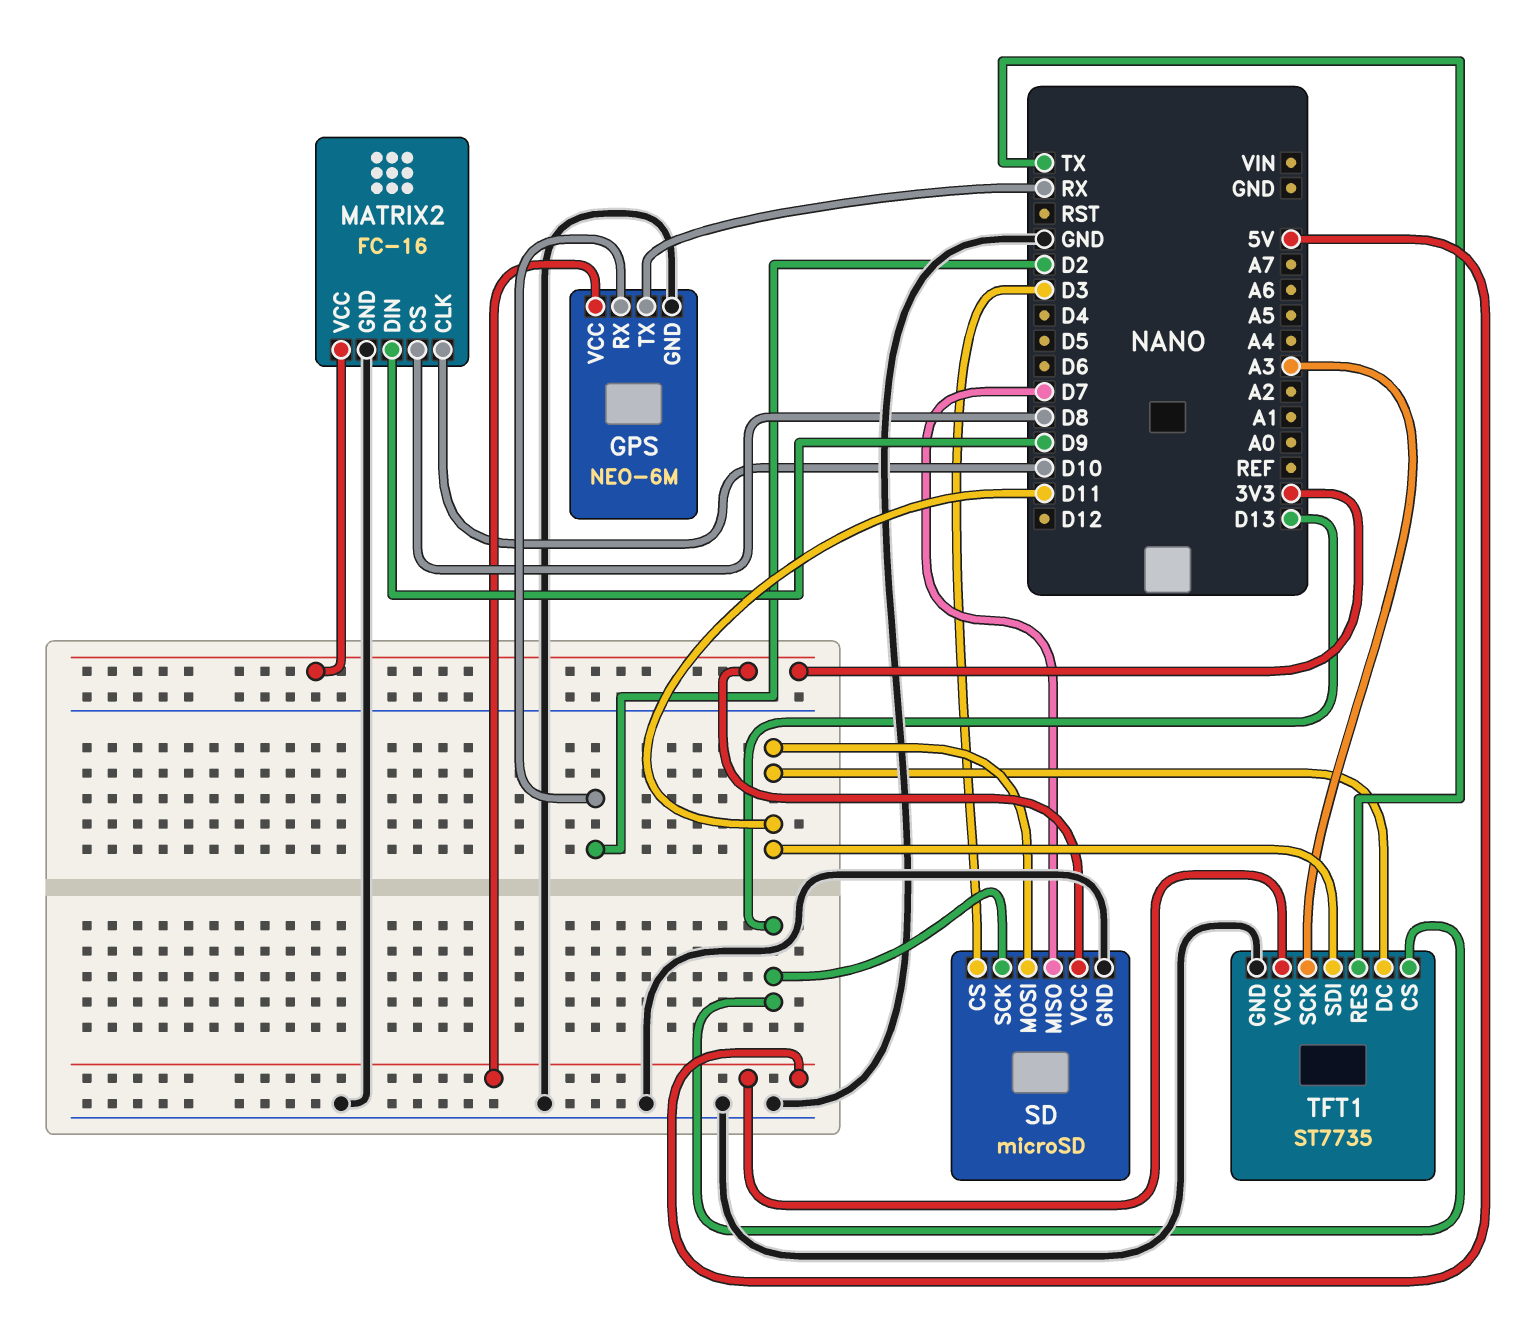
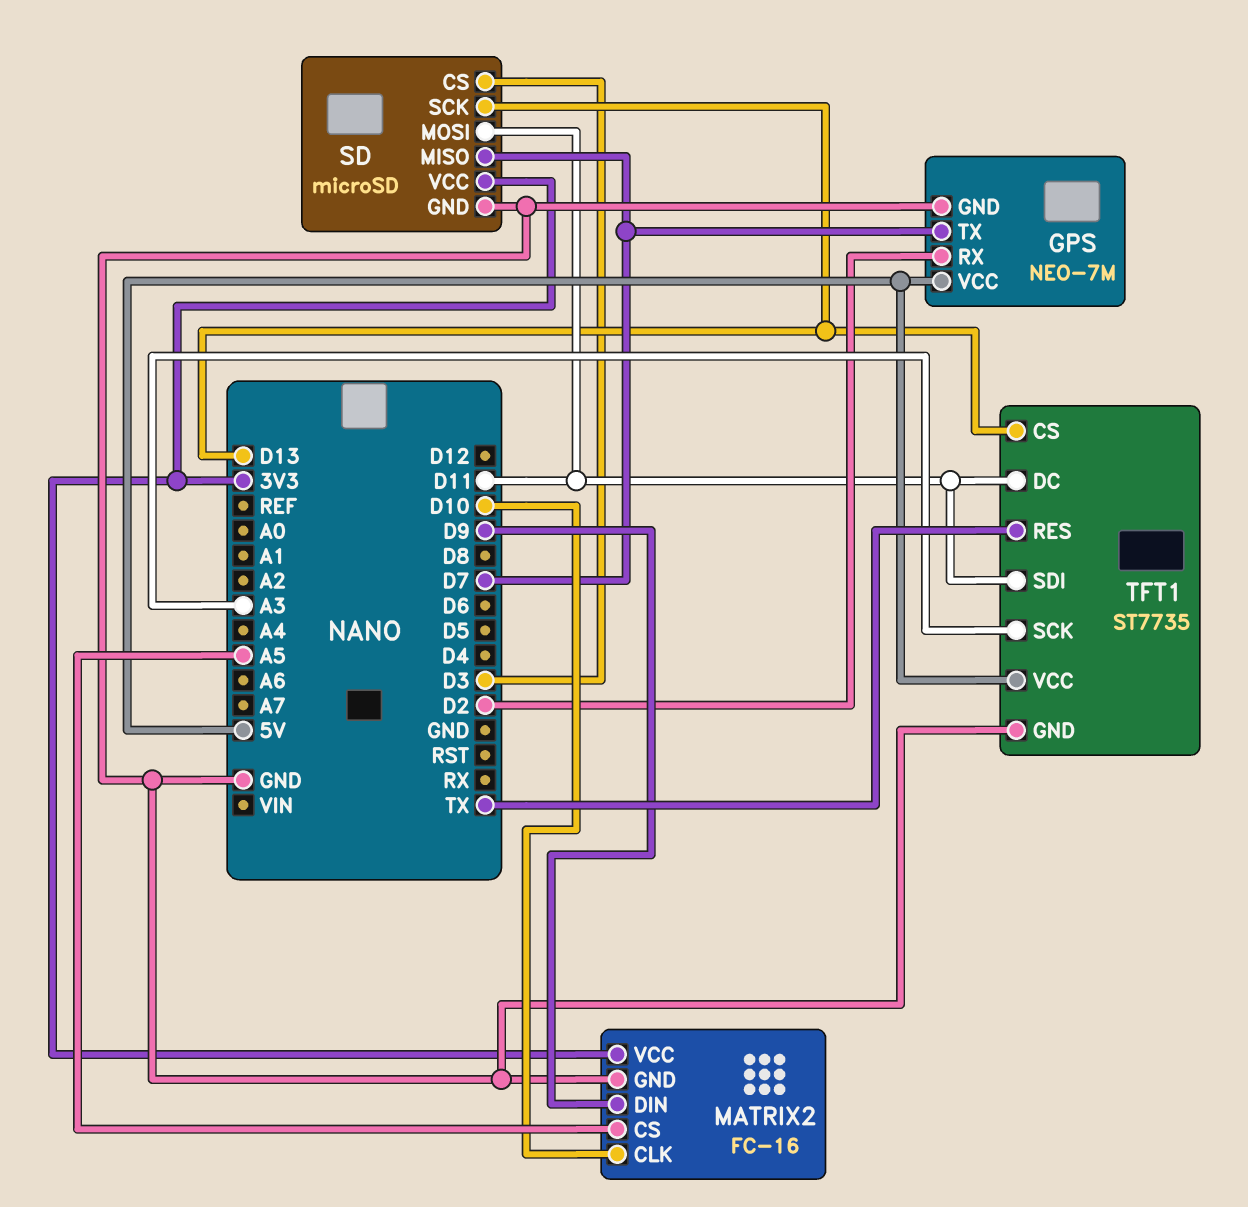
GPS: NEO-6M -> NEO-7M
GPS pin TX: RX -> D7
MATRIX2 pin CS: D8 -> A5

